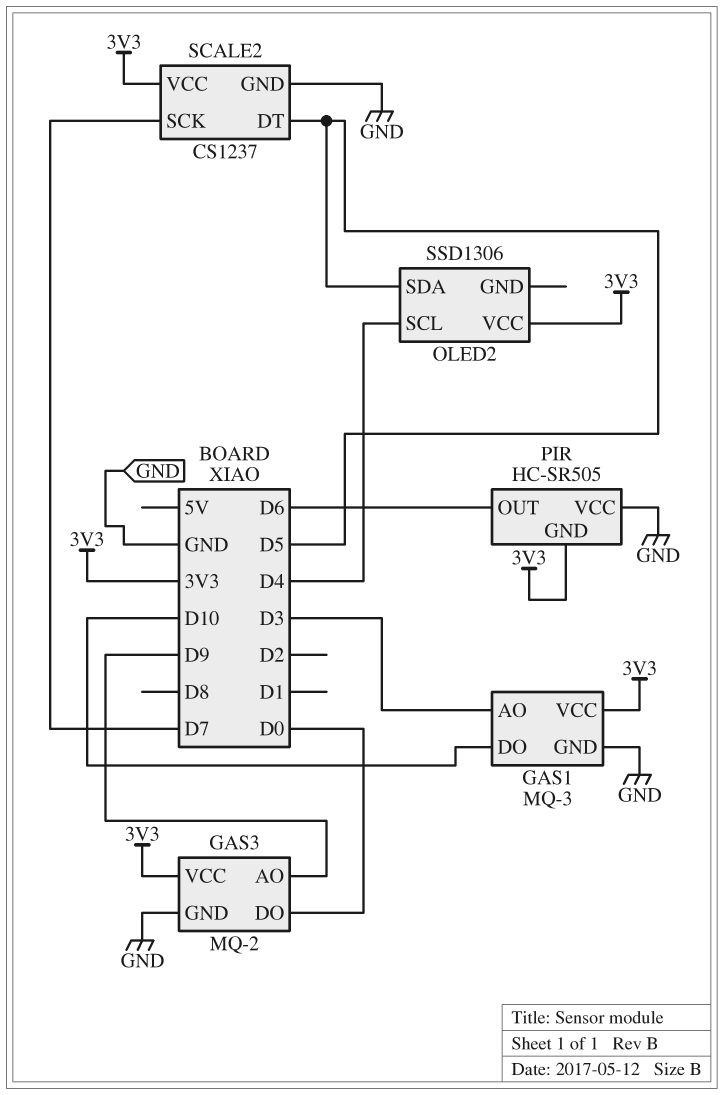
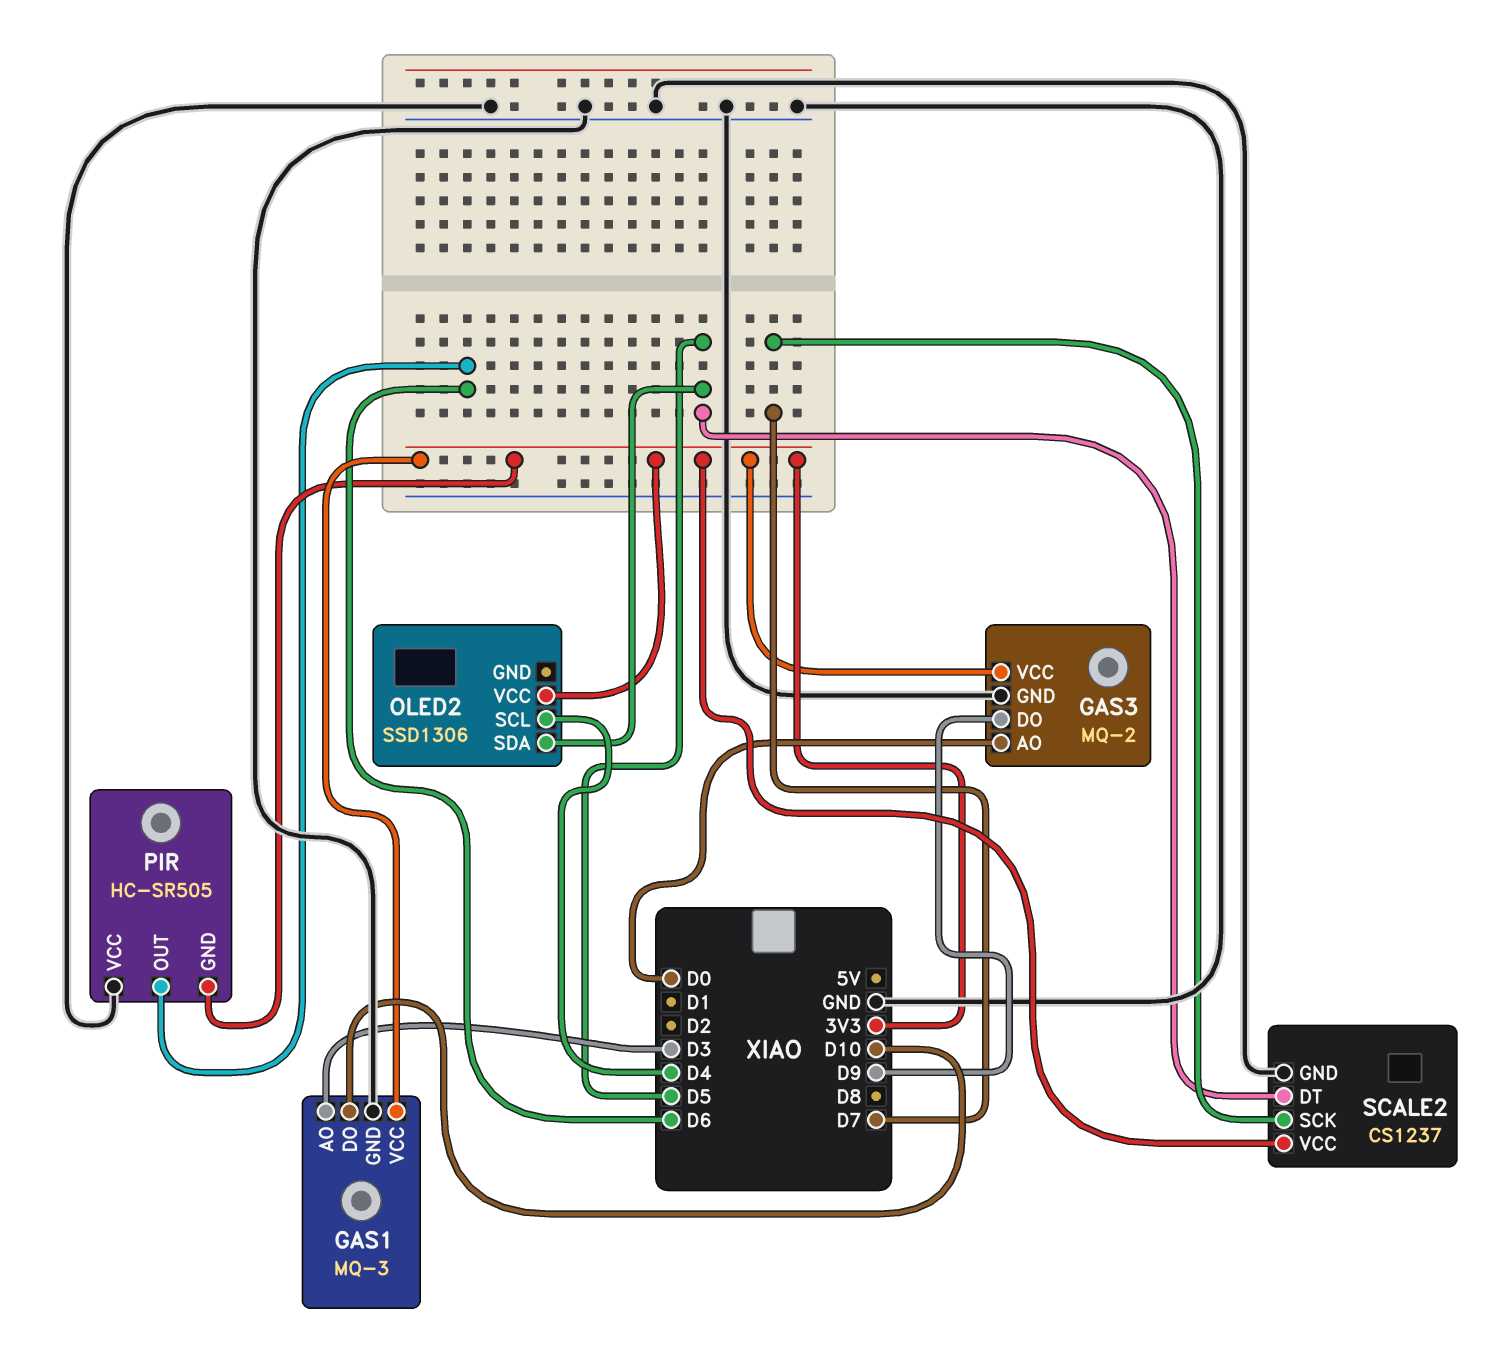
GAS3 pin AO: D9 -> D0
GAS3 pin DO: D0 -> D9

